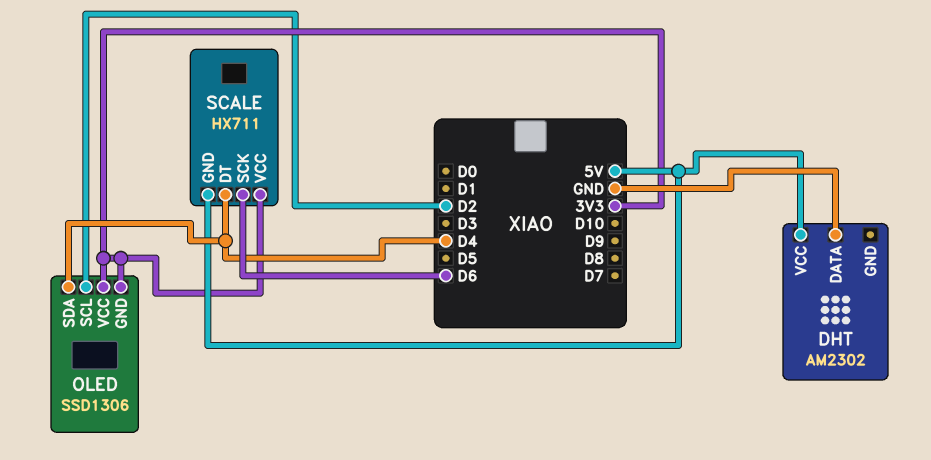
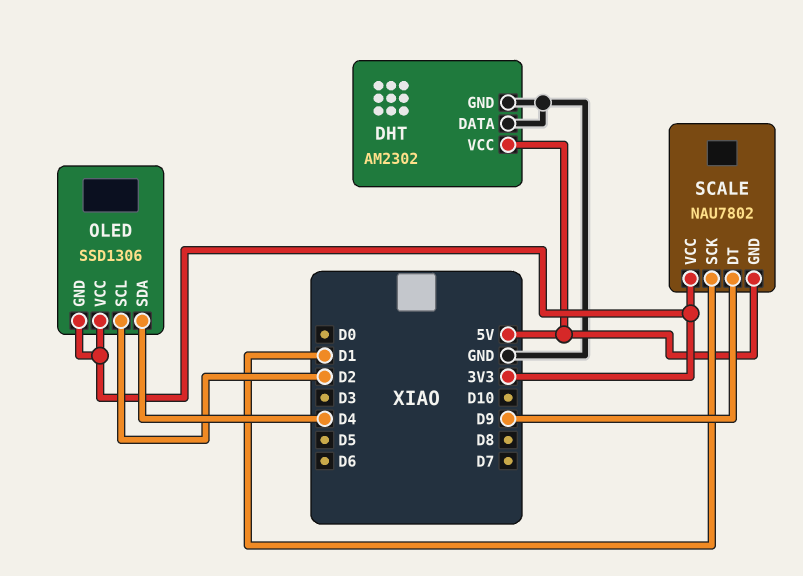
DHT pin GND: none -> GND
SCALE: HX711 -> NAU7802
SCALE pin DT: D4 -> D9
SCALE pin SCK: D6 -> D1

